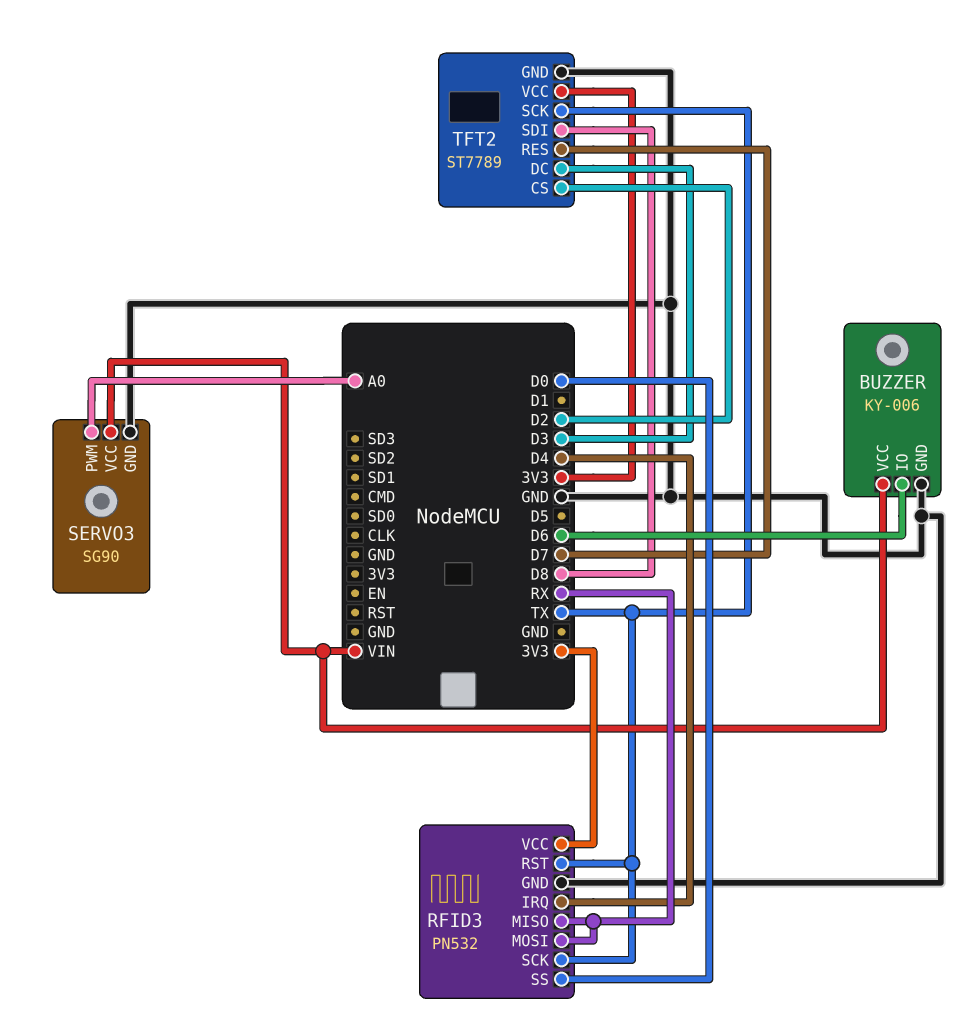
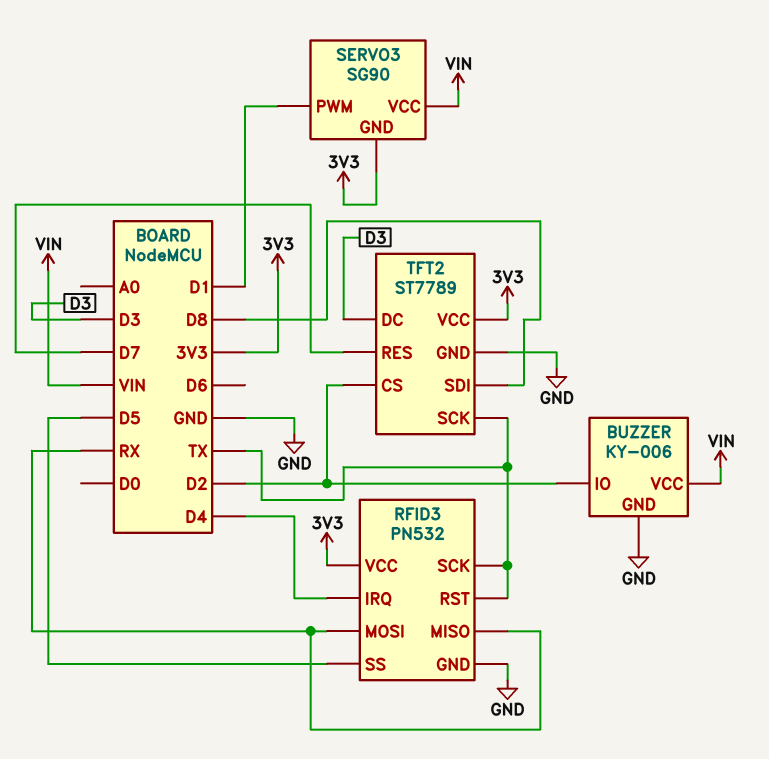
BUZZER pin IO: D6 -> D2
RFID3 pin SS: D0 -> D5
SERVO3 pin GND: GND -> 3V3
SERVO3 pin PWM: A0 -> D1

